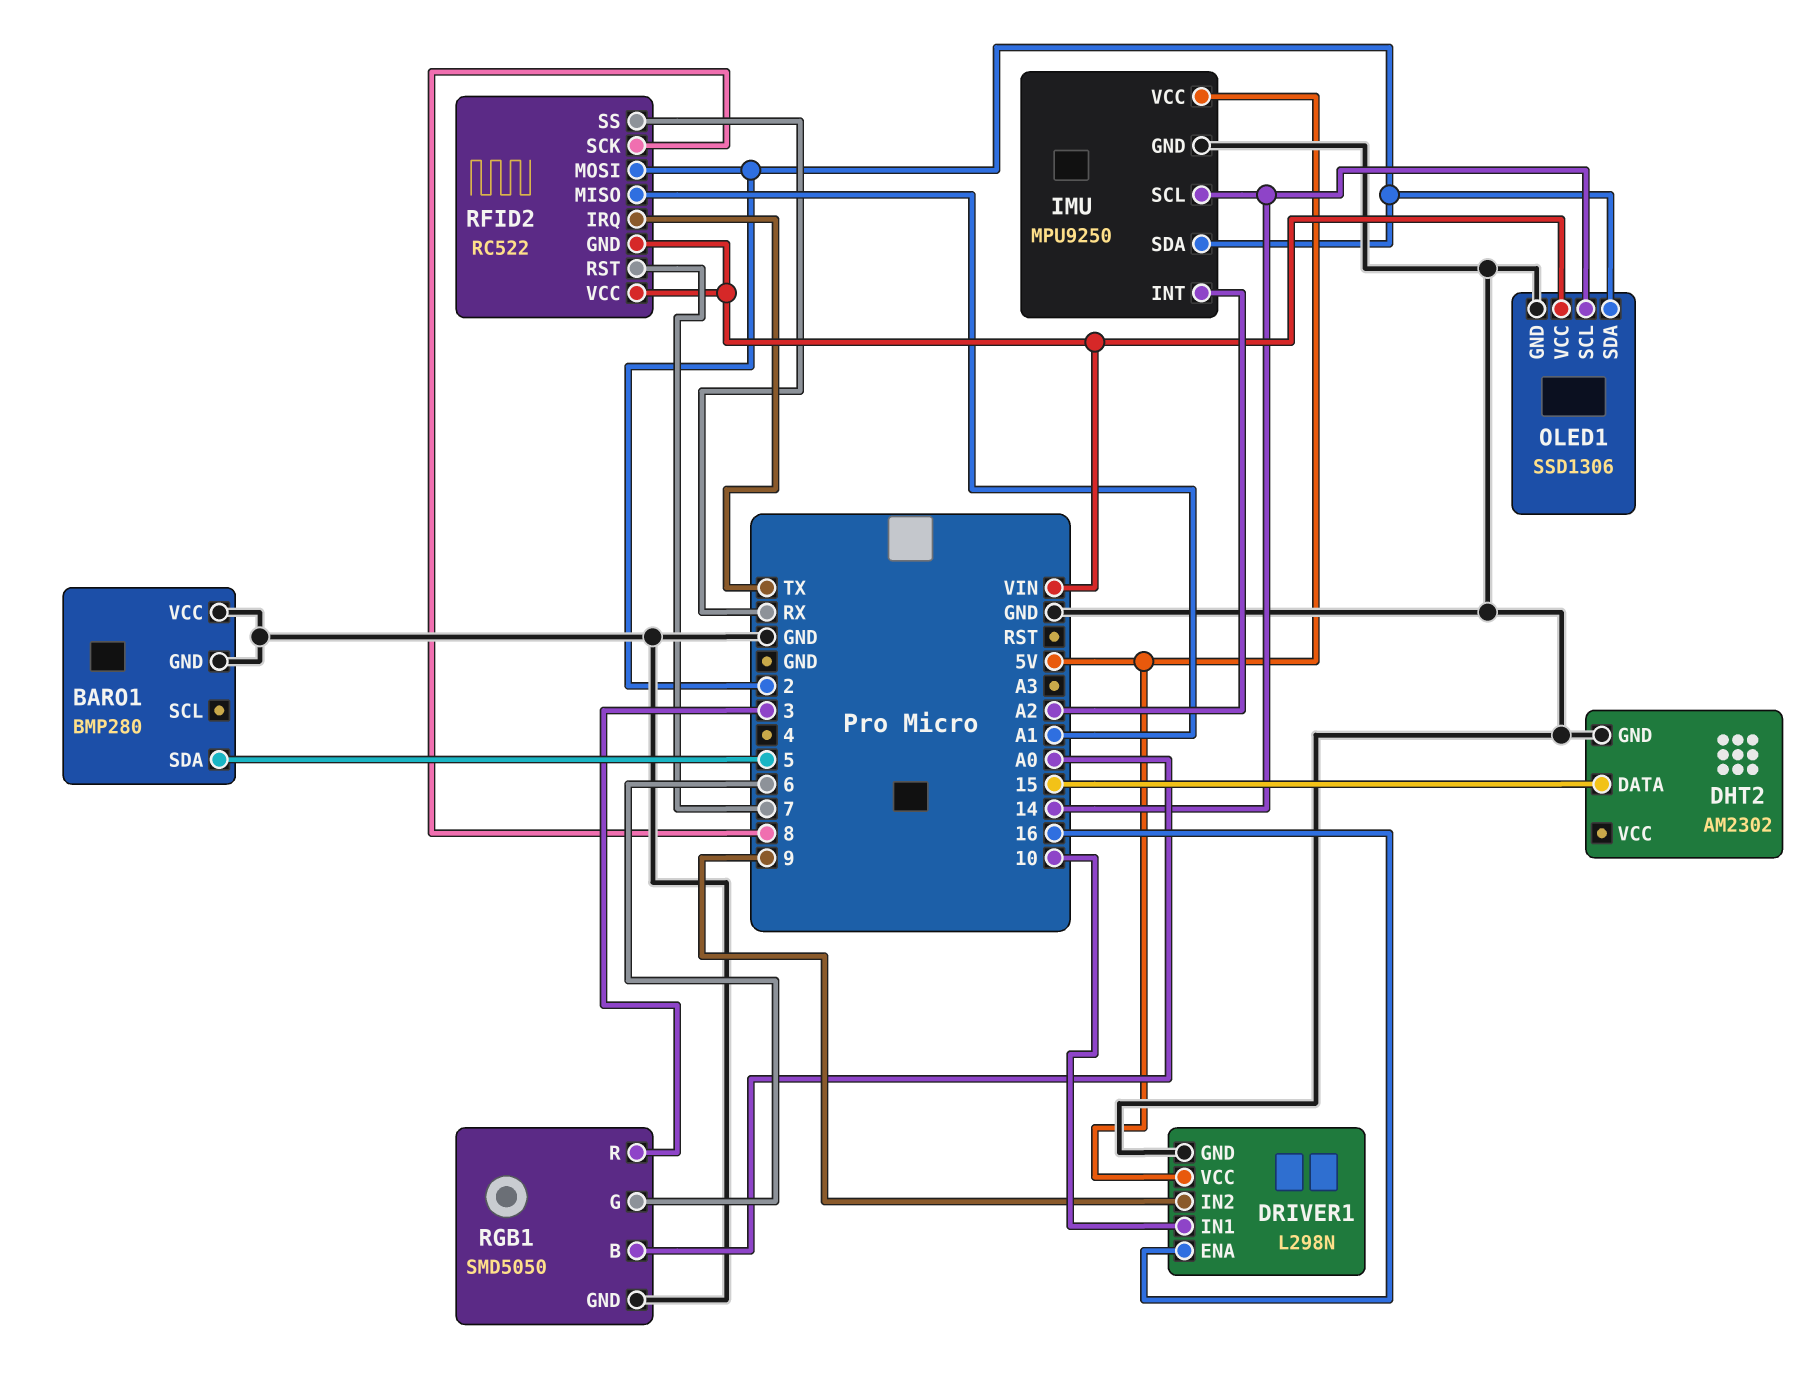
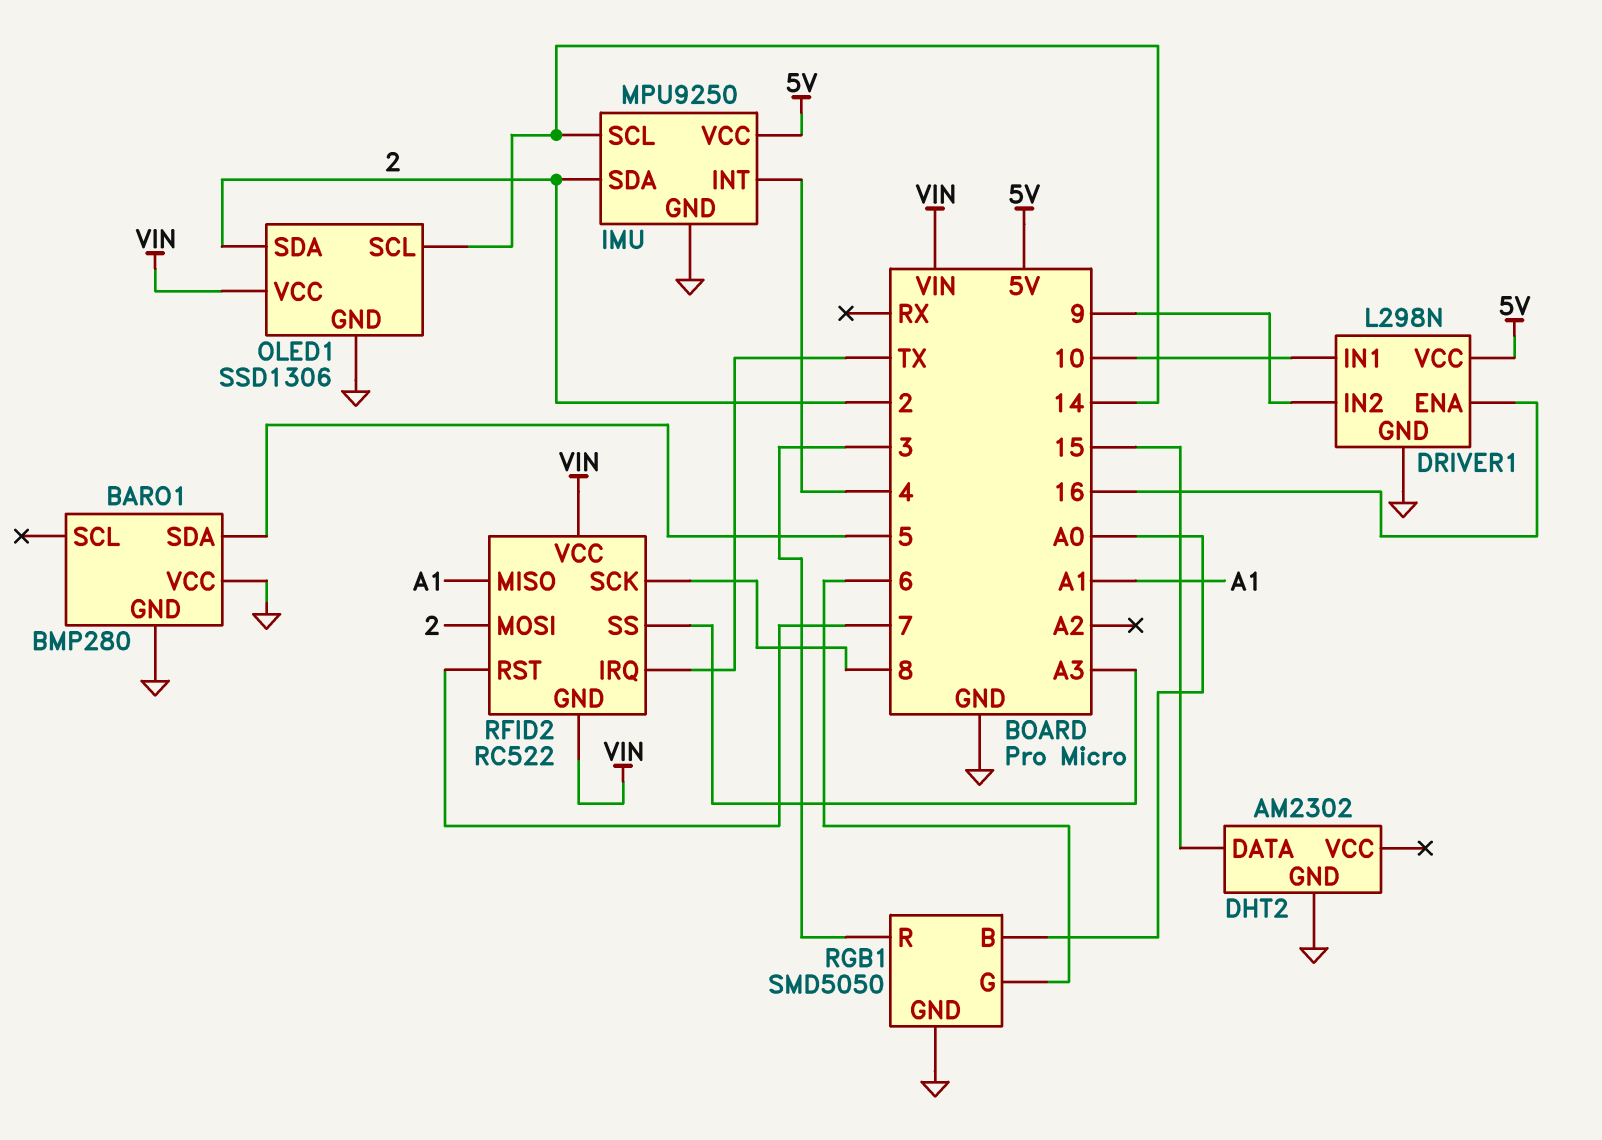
IMU pin INT: A2 -> 4
RFID2 pin SS: RX -> A3

